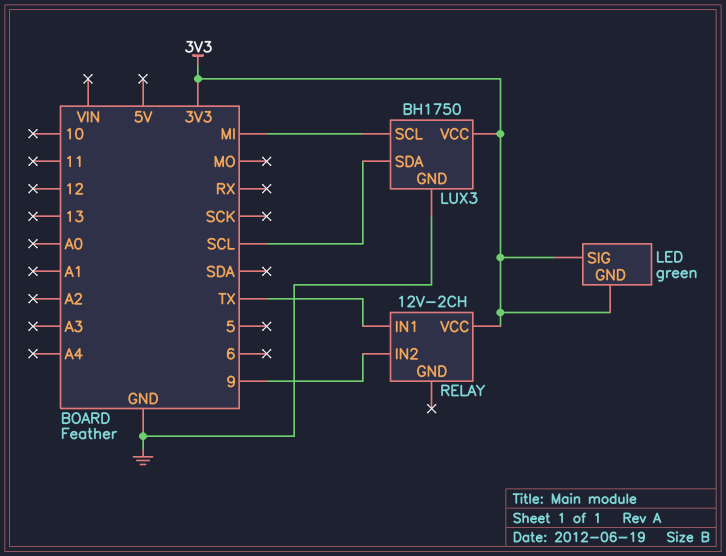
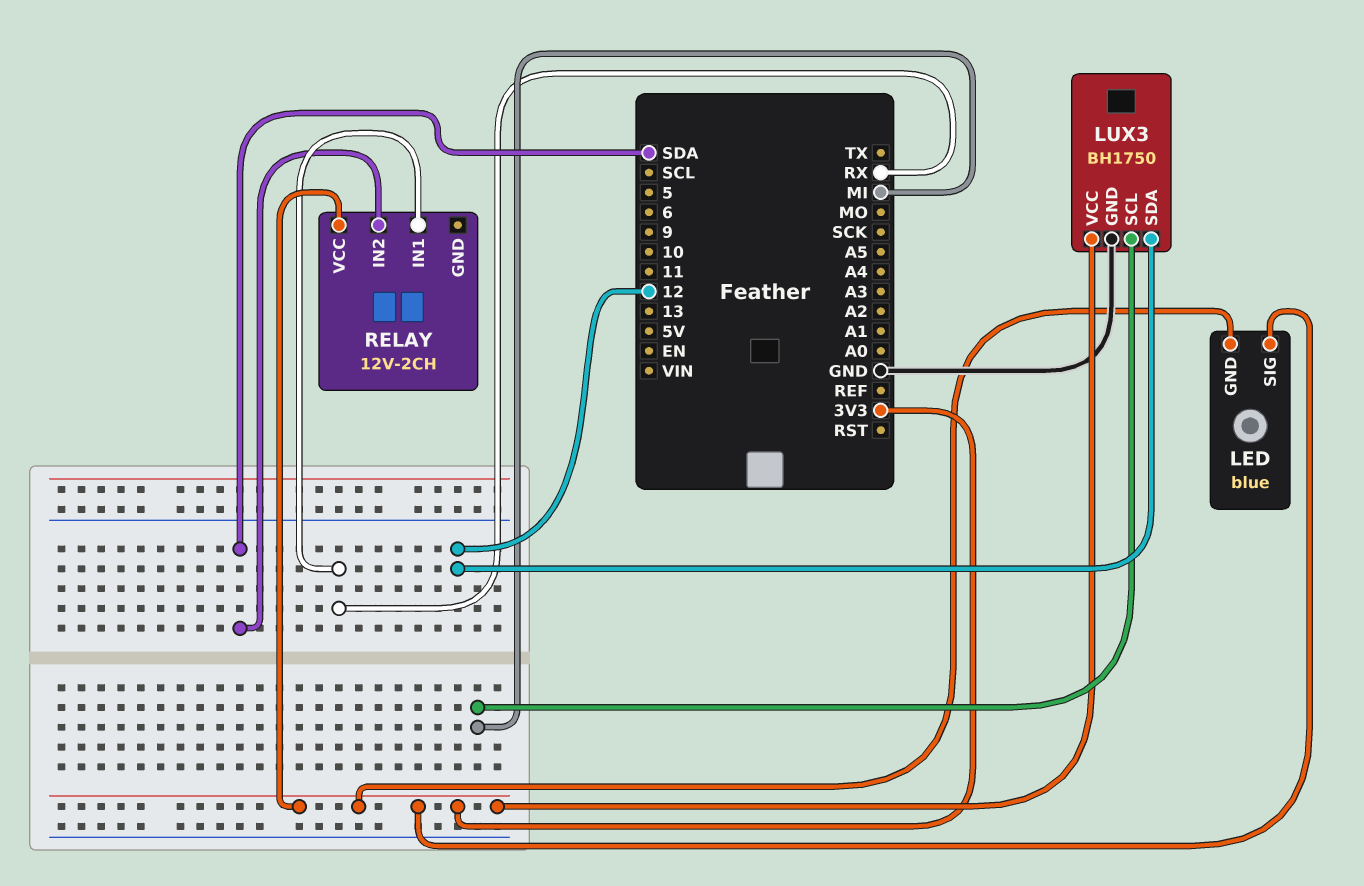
LED: green -> blue
LUX3 pin SDA: SCL -> 12
RELAY pin IN1: TX -> RX
RELAY pin IN2: 9 -> SDA

